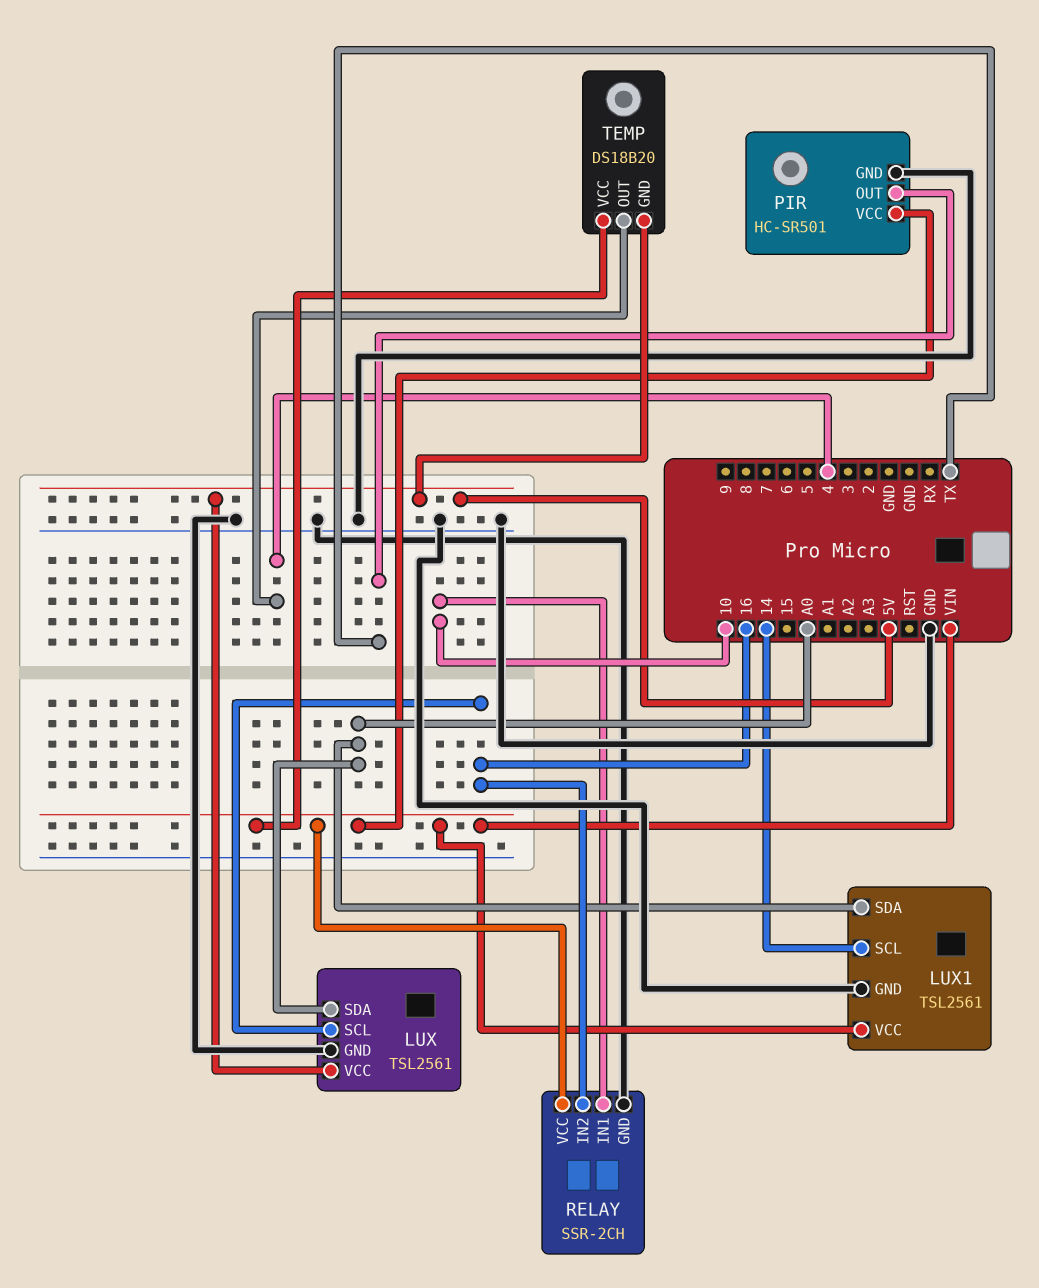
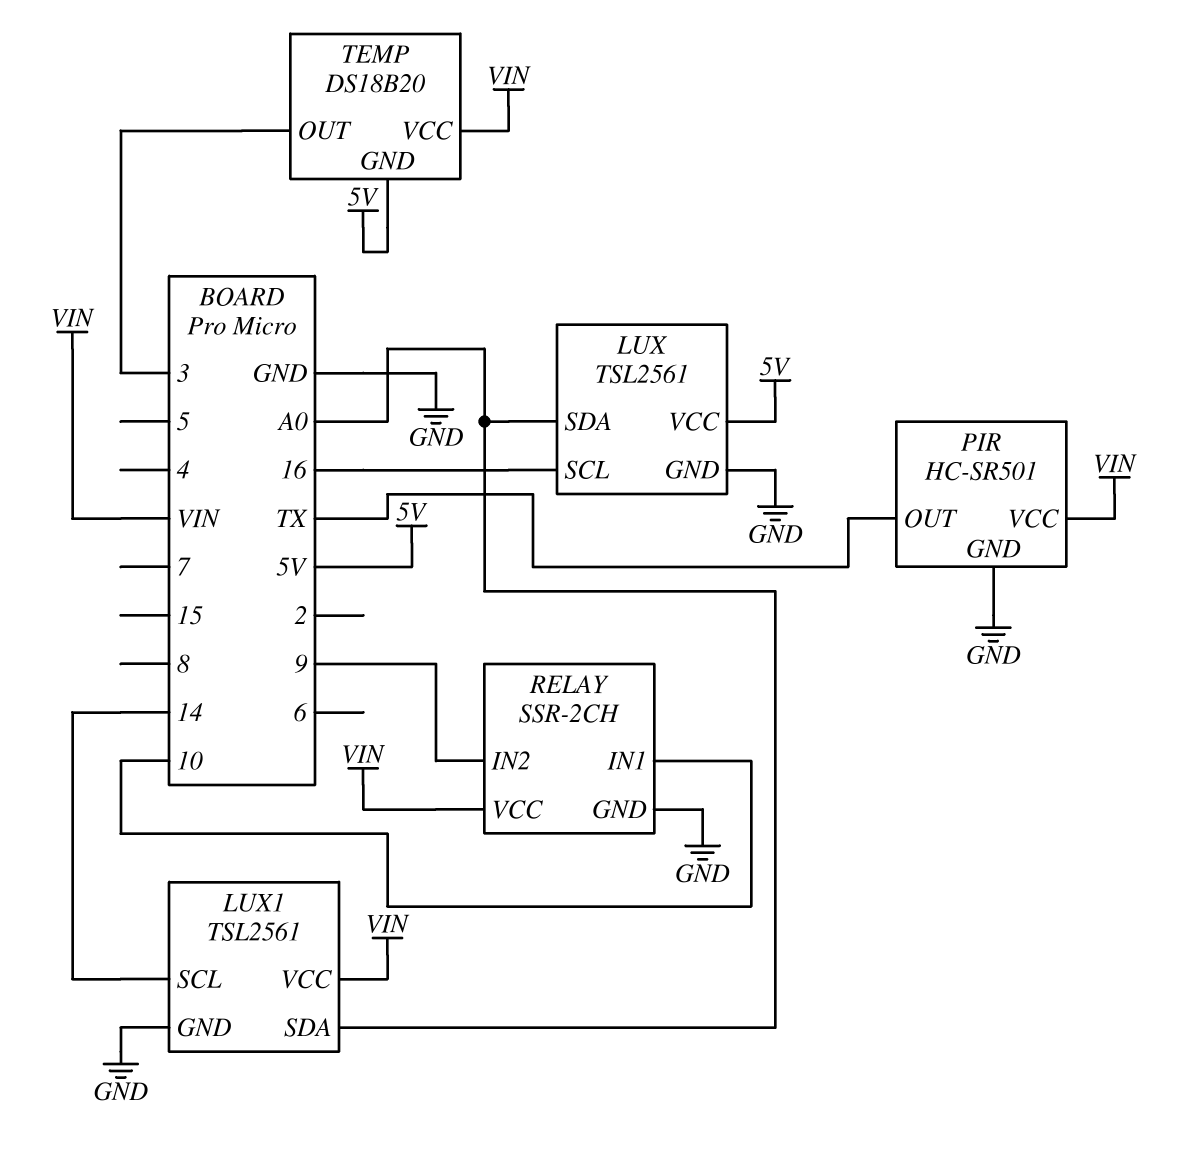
RELAY pin IN2: 16 -> 9
TEMP pin OUT: 4 -> 3

